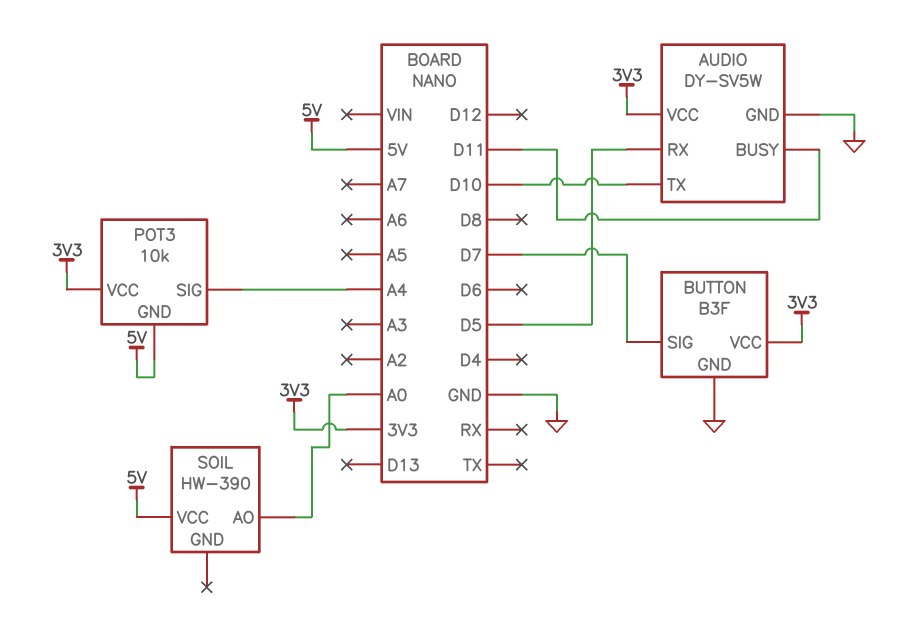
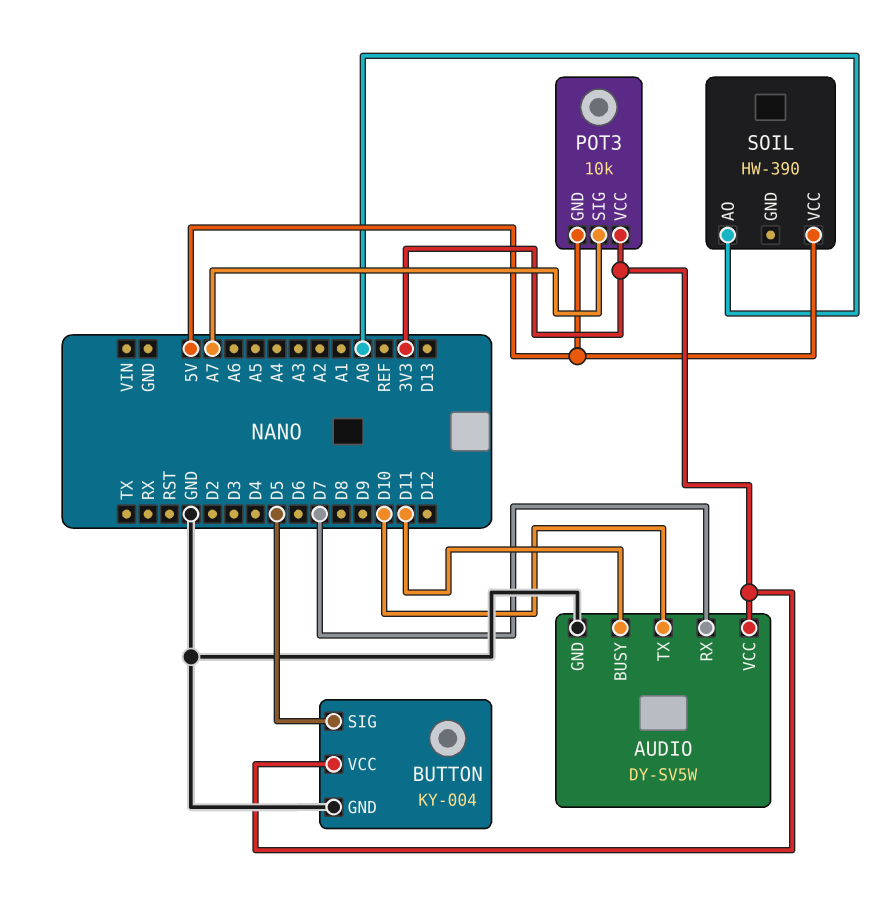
AUDIO pin RX: D5 -> D7
BUTTON: B3F -> KY-004
BUTTON pin SIG: D7 -> D5
POT3 pin SIG: A4 -> A7

